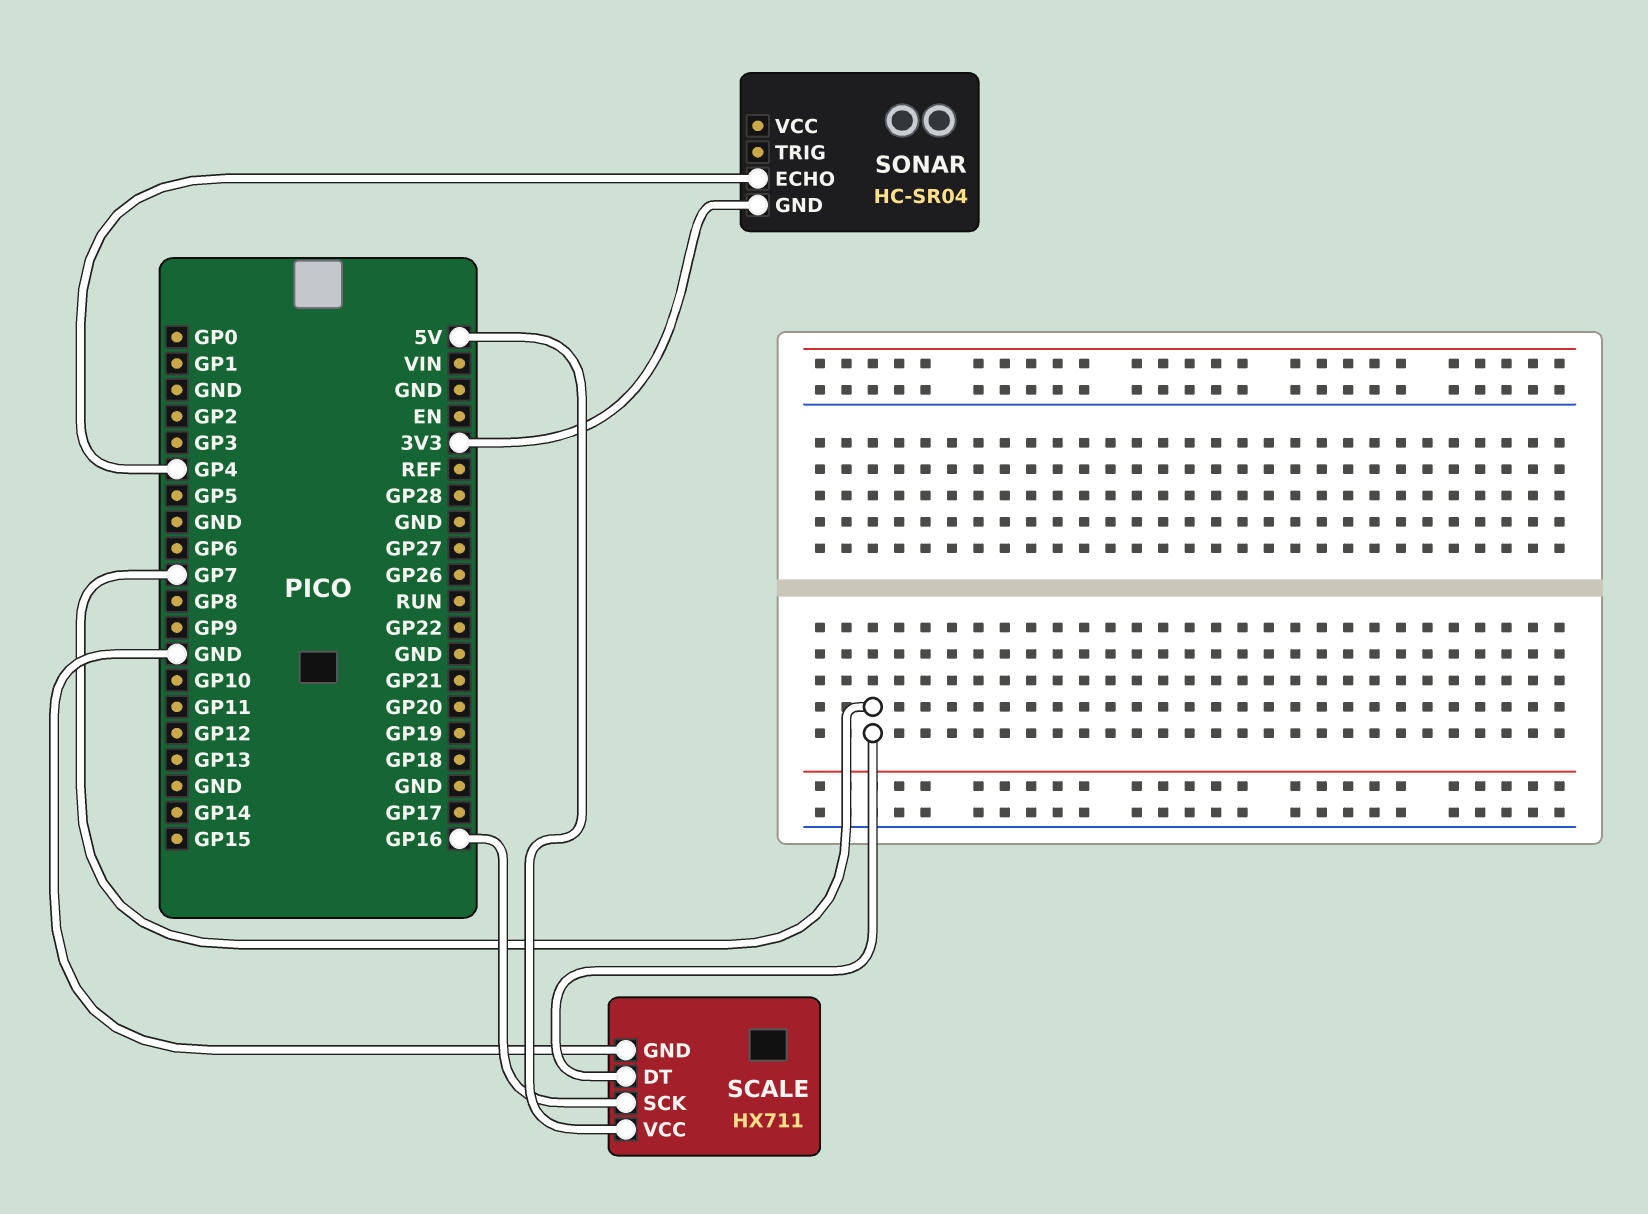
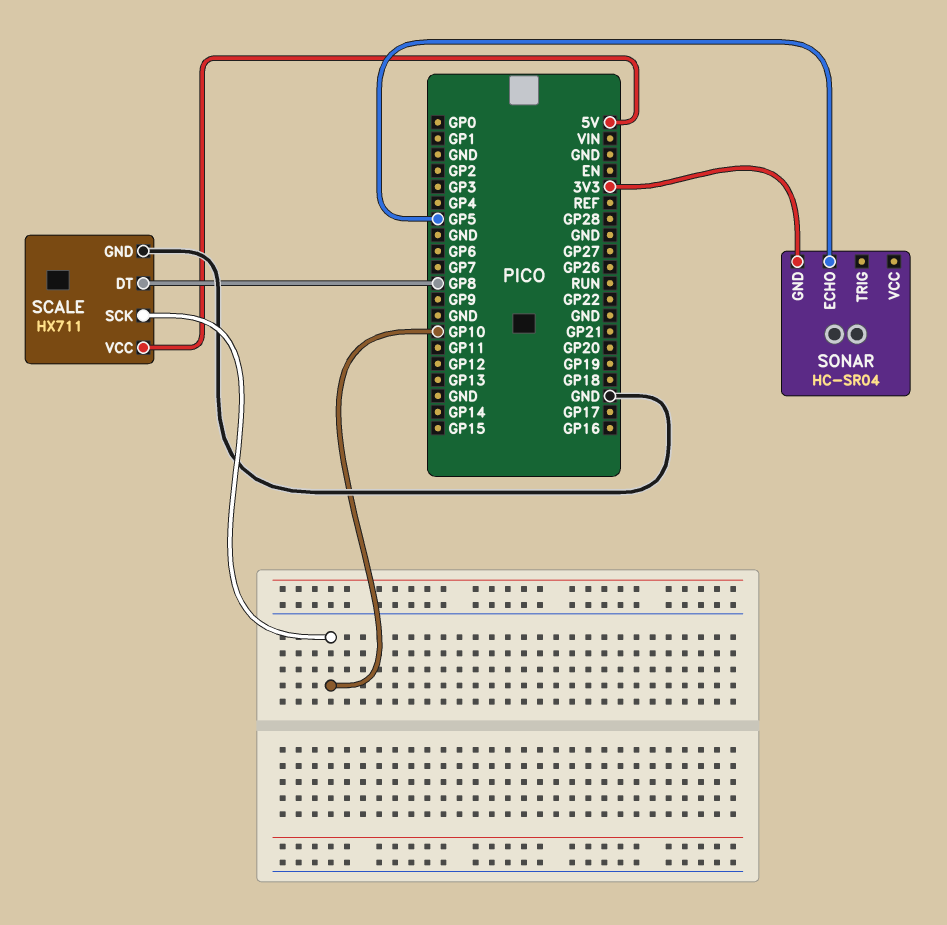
SCALE pin DT: GP7 -> GP8
SCALE pin SCK: GP16 -> GP10
SONAR pin ECHO: GP4 -> GP5

